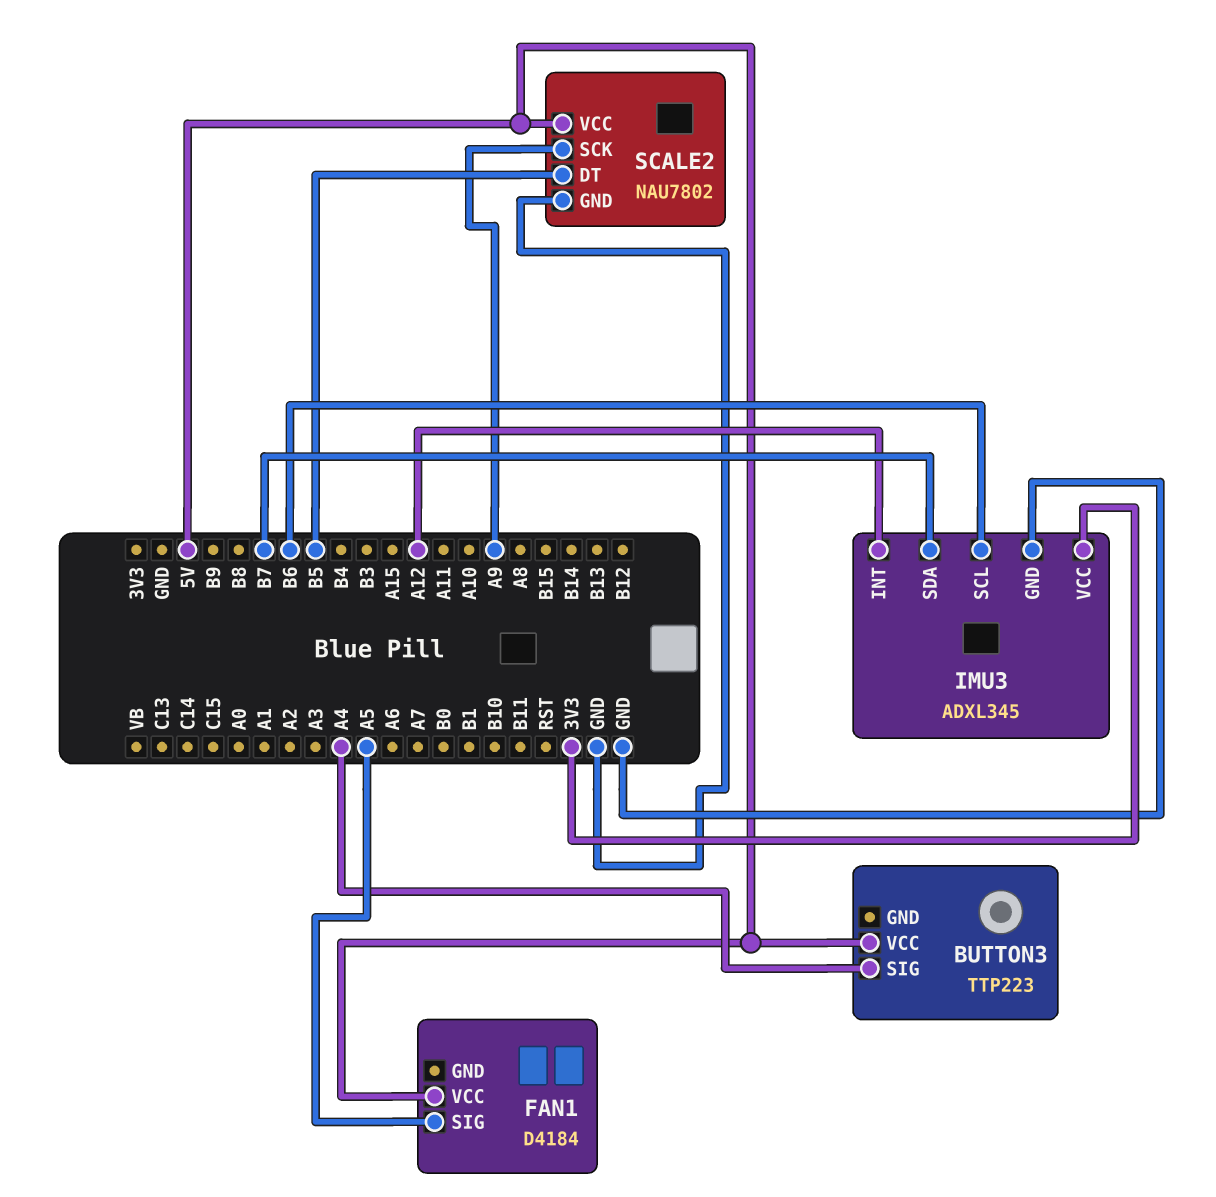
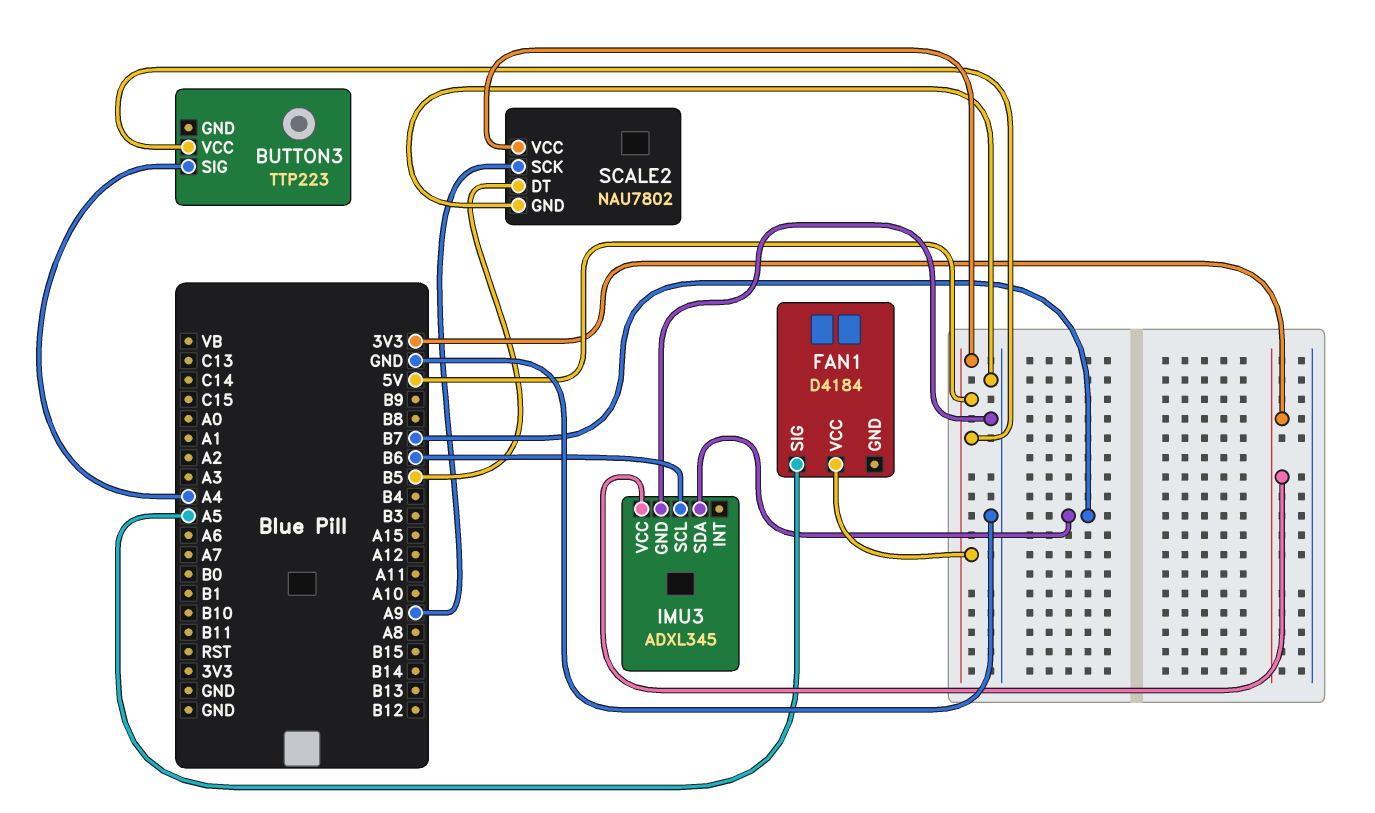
IMU3 pin INT: A12 -> none

